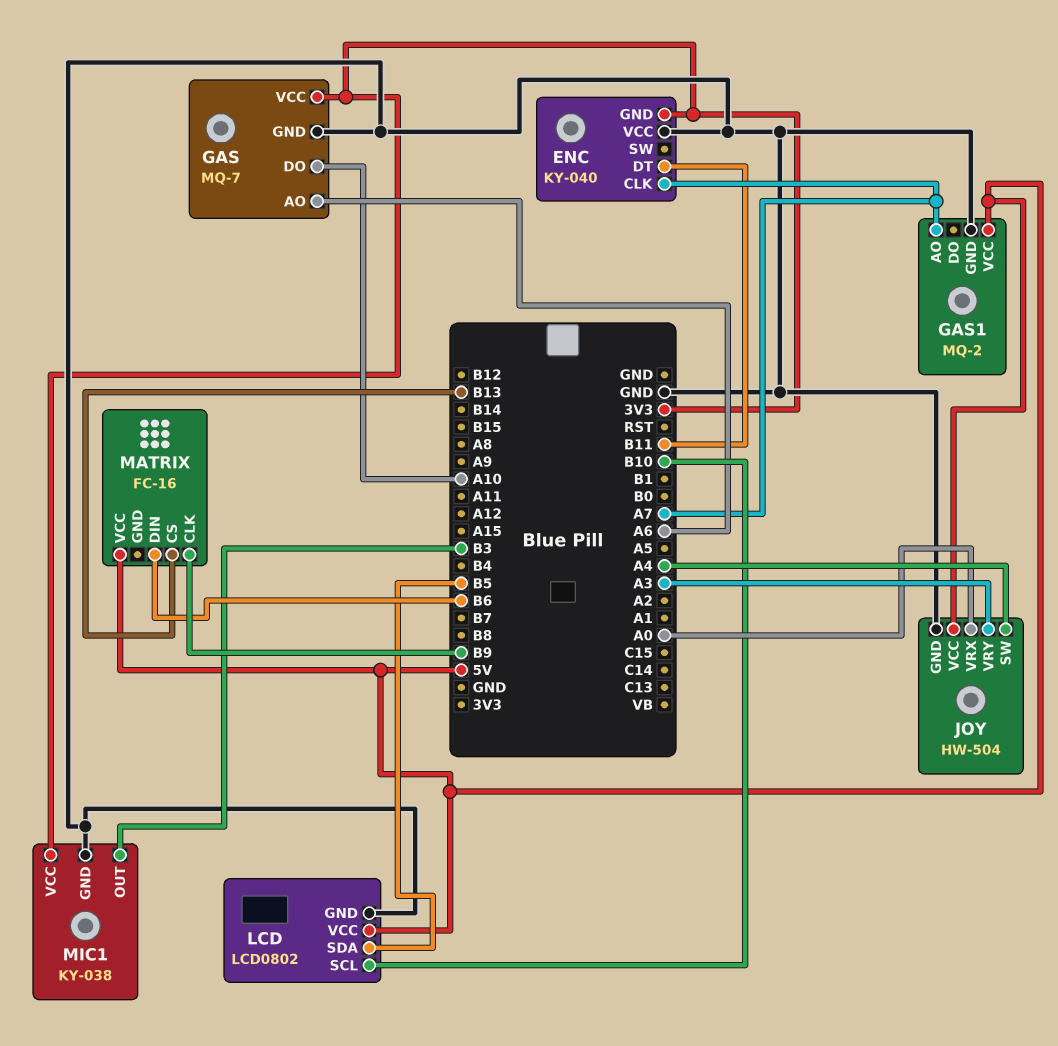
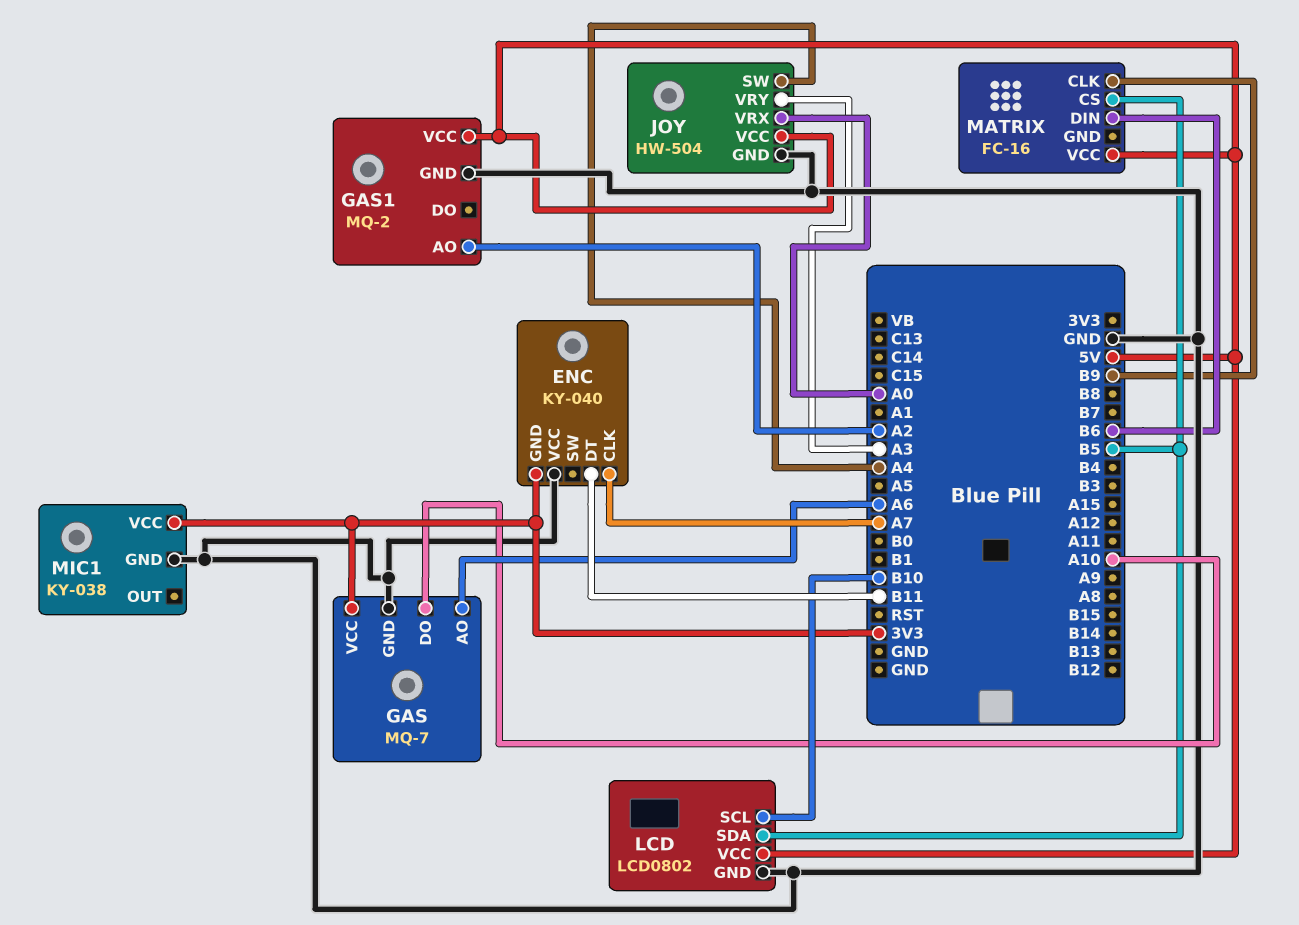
GAS1 pin AO: A7 -> A2
MATRIX pin CS: B13 -> B5
MIC1 pin OUT: B3 -> none

